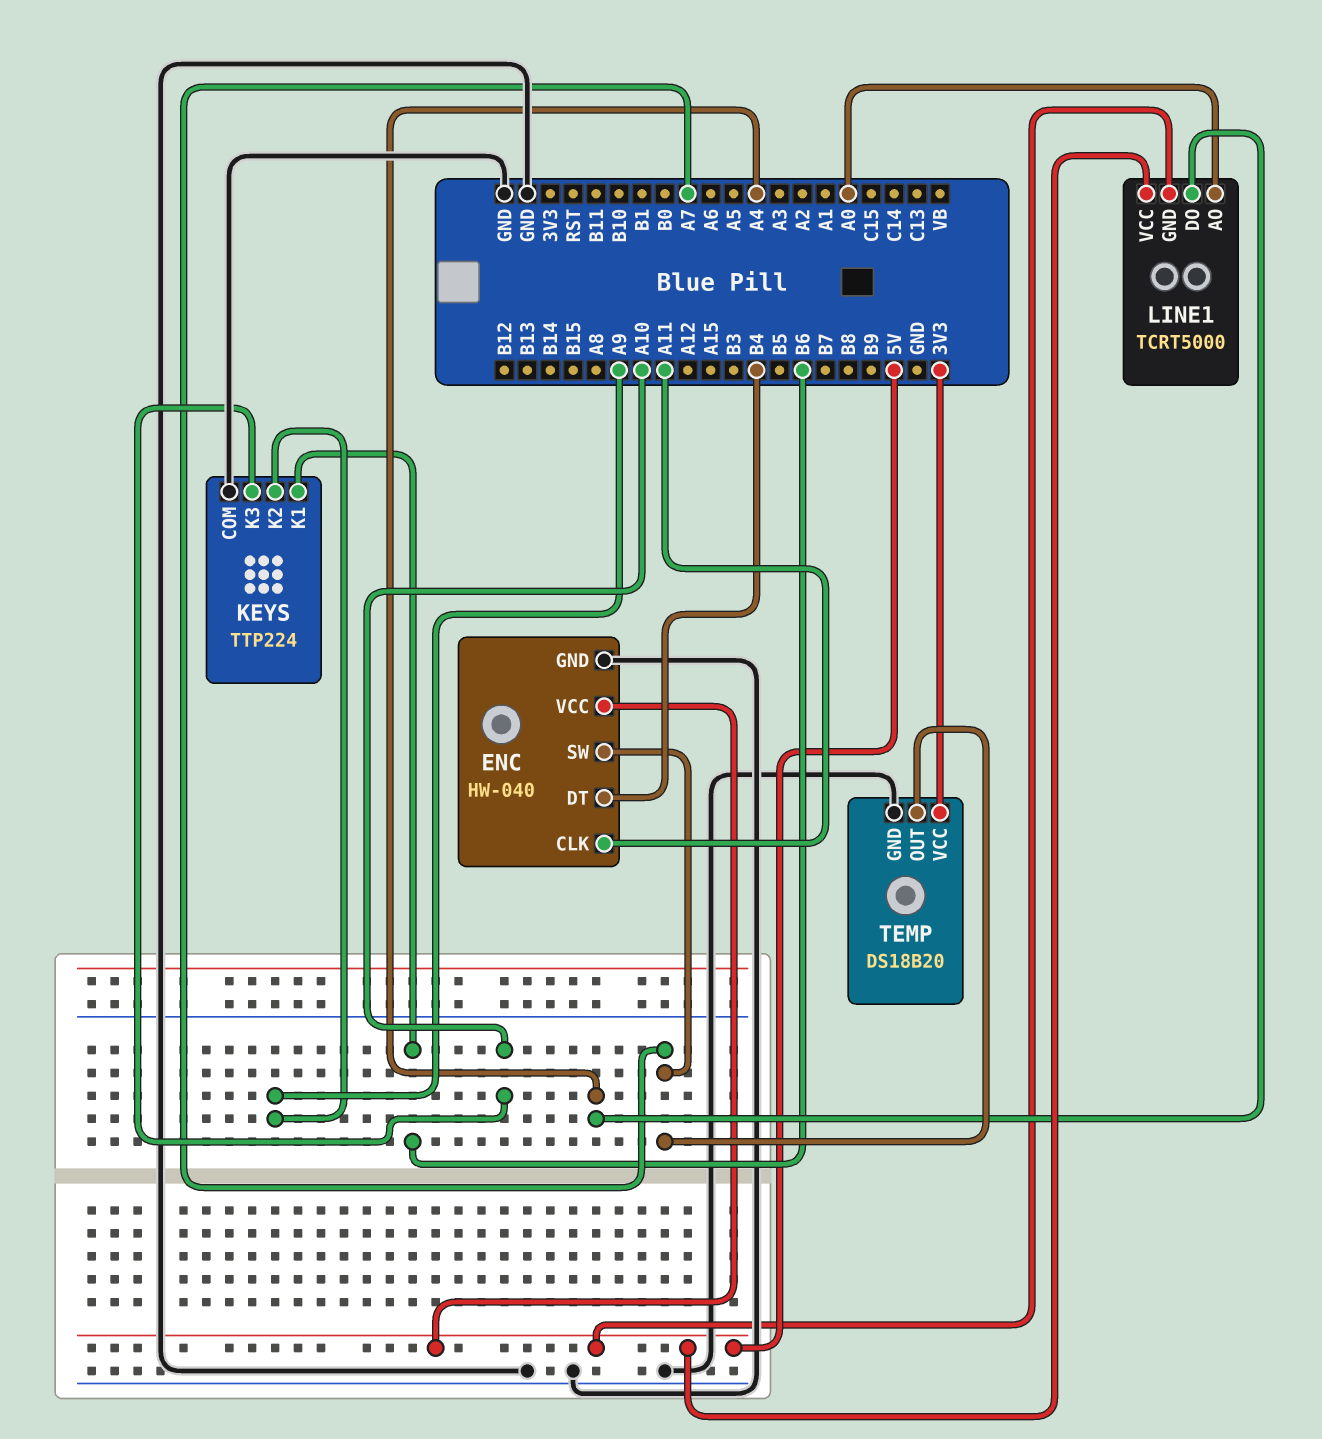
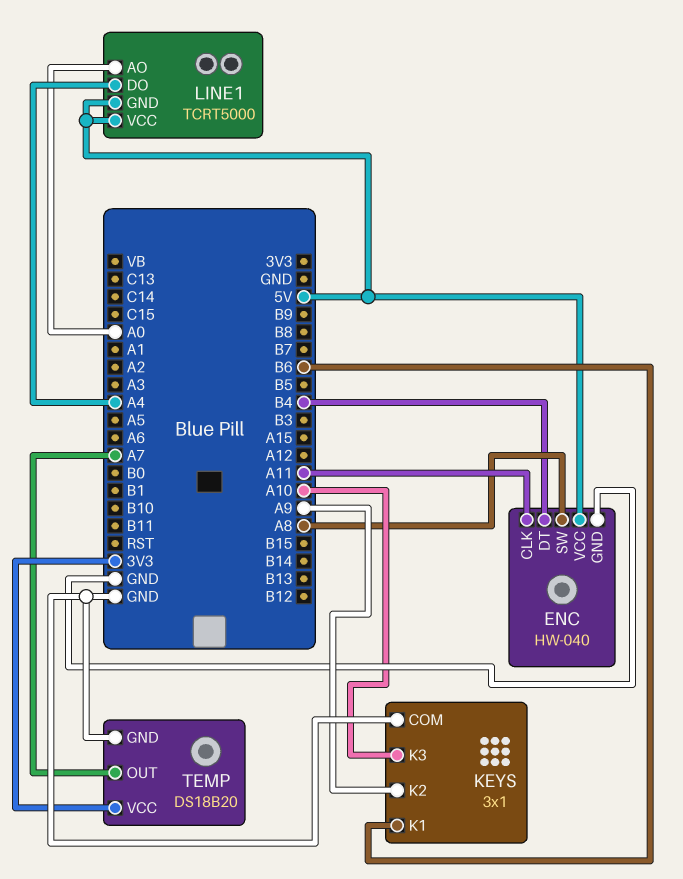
ENC pin SW: A7 -> A8
KEYS: TTP224 -> 3x1

